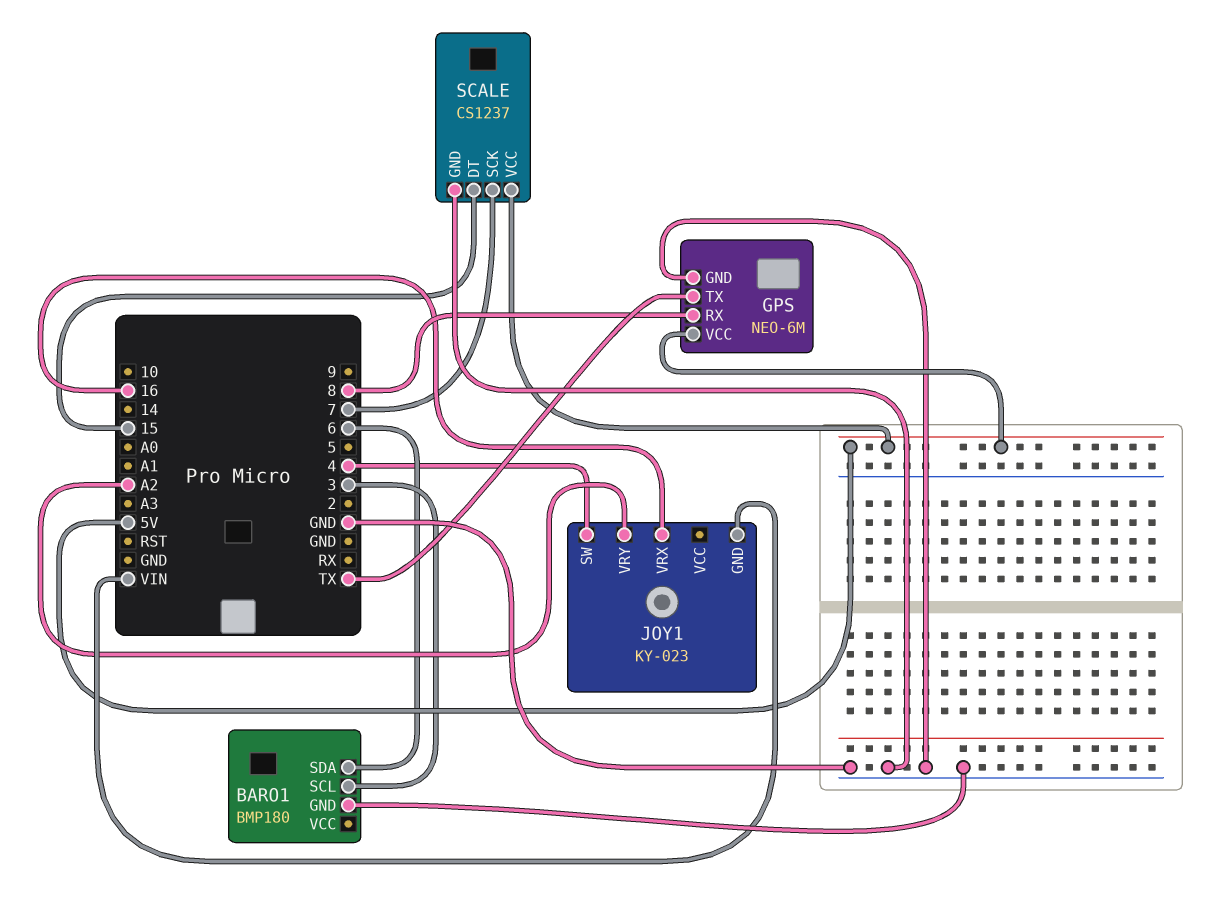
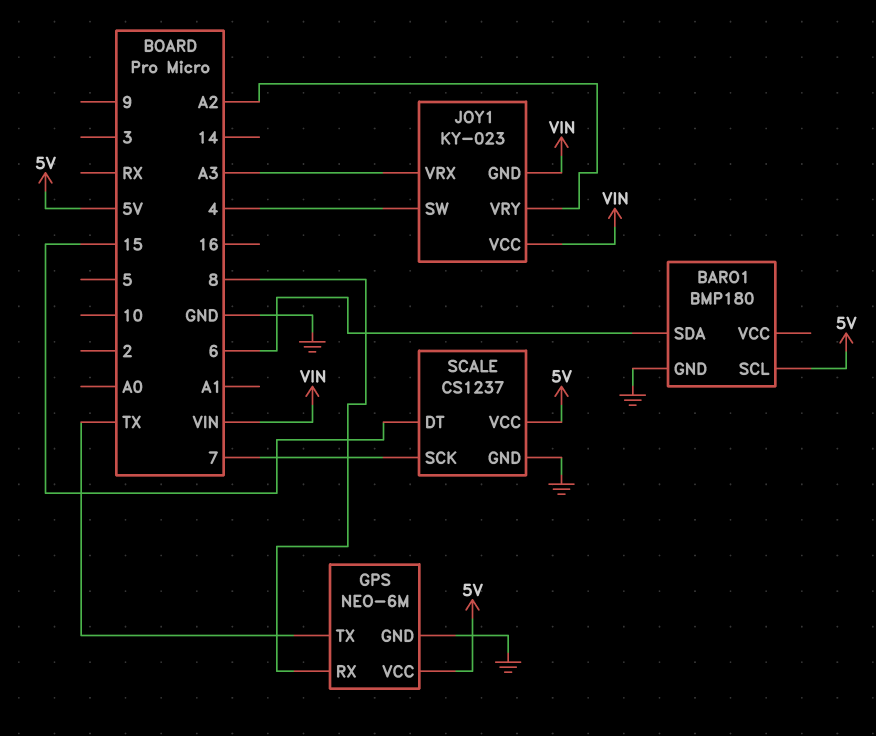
BARO1 pin SCL: 3 -> 5V
JOY1 pin VCC: none -> VIN
JOY1 pin VRX: 16 -> A3

